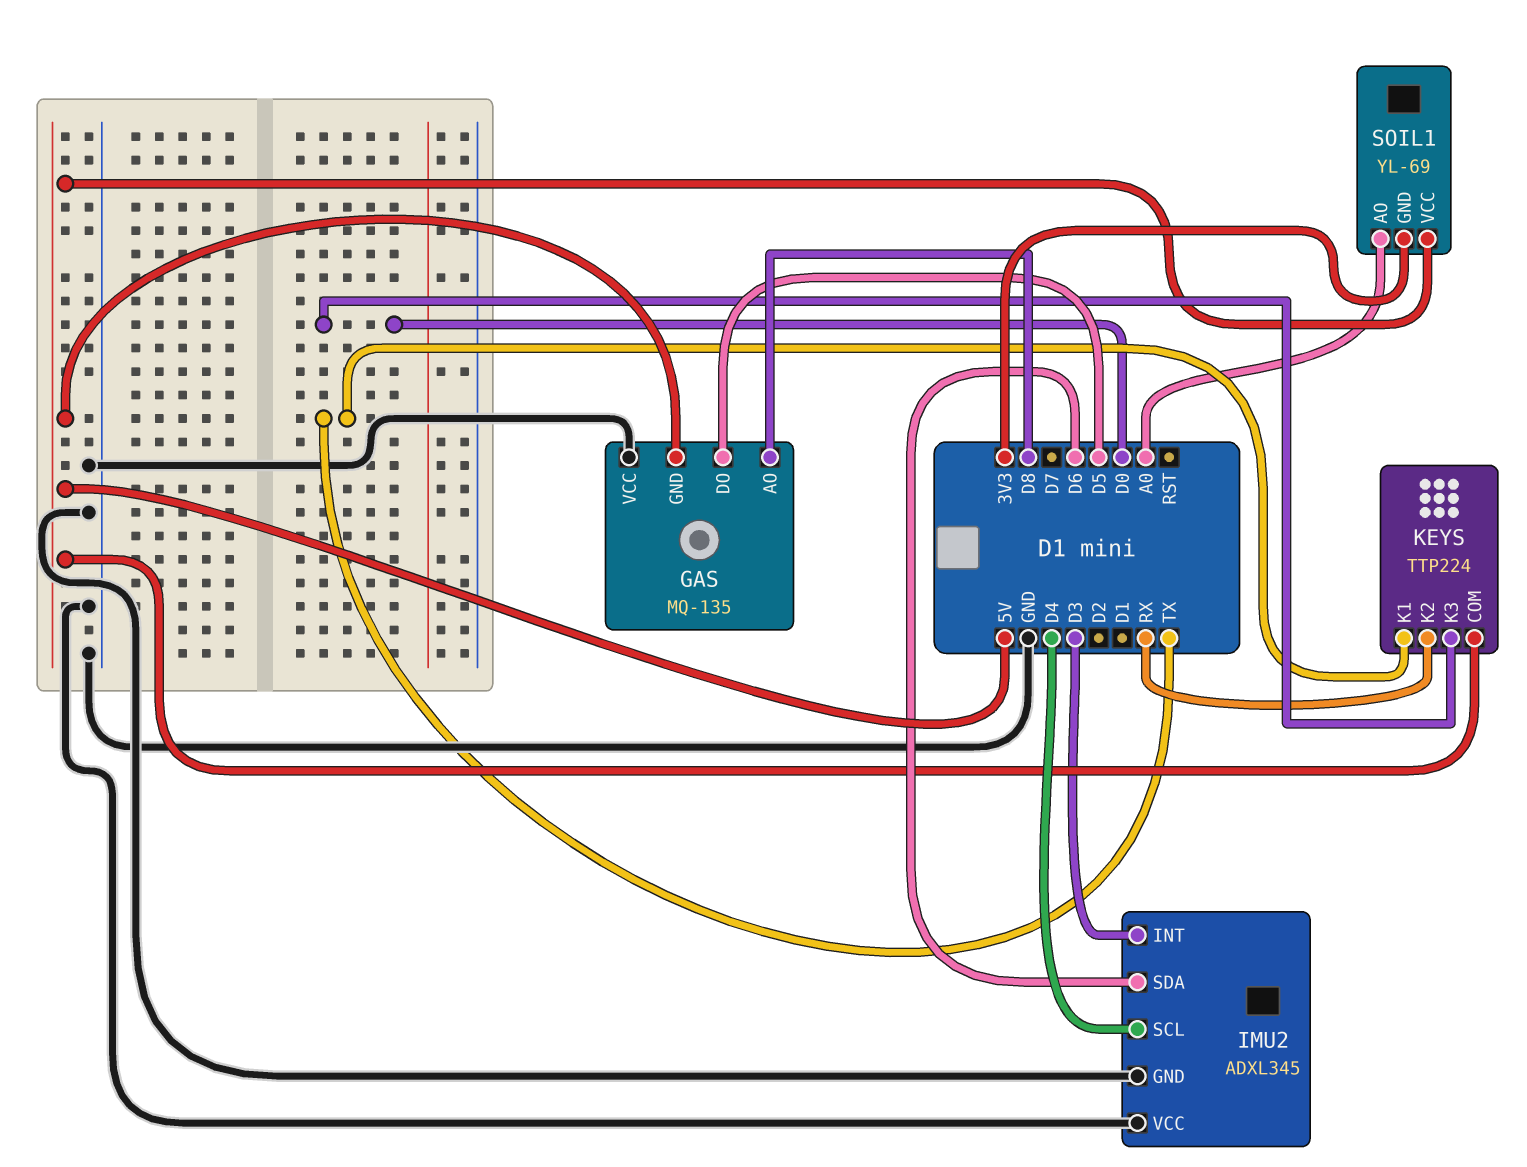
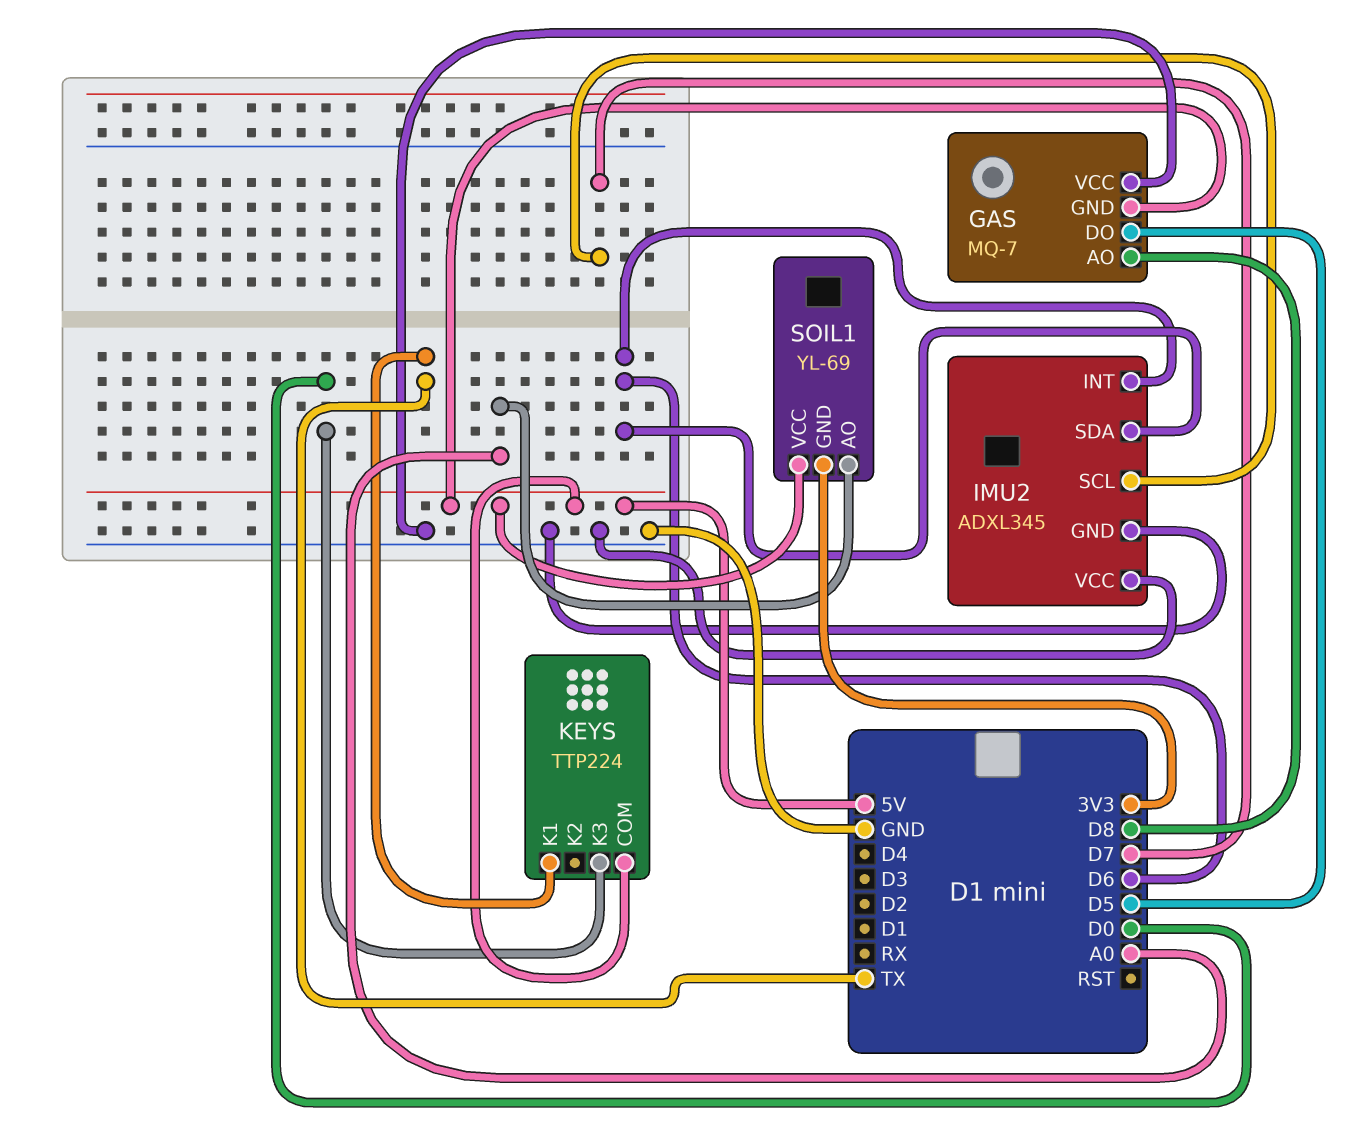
GAS: MQ-135 -> MQ-7
IMU2 pin INT: D3 -> D6
IMU2 pin SCL: D4 -> D7
KEYS pin K2: RX -> none

